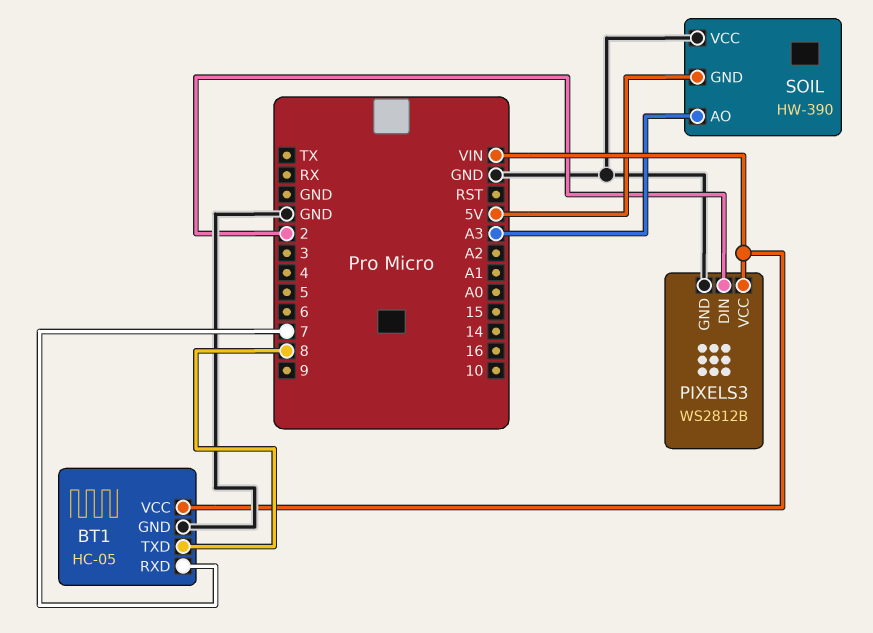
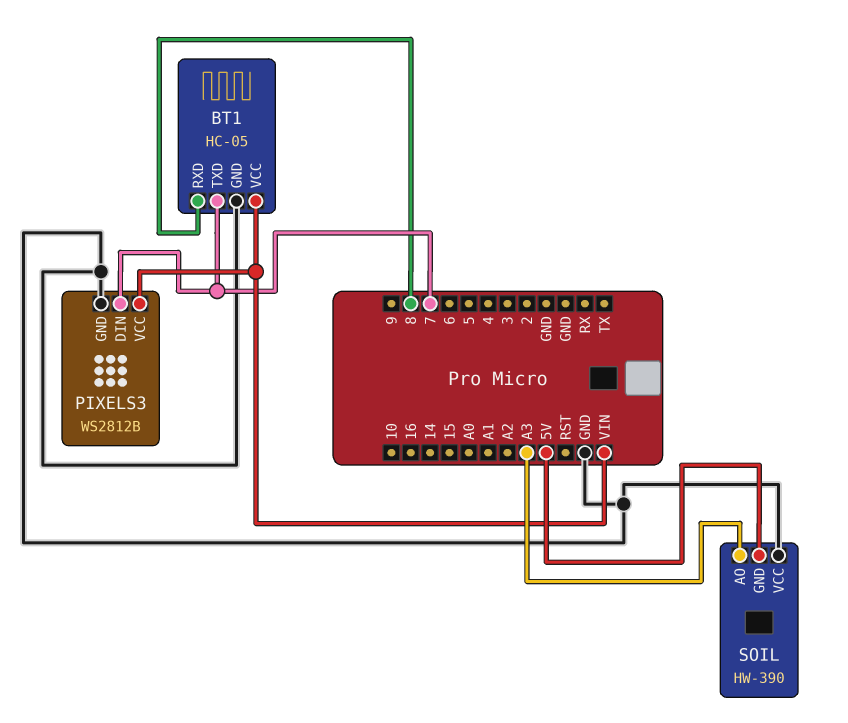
BT1 pin RXD: 7 -> 8
BT1 pin TXD: 8 -> 7
PIXELS3 pin DIN: 2 -> 7

